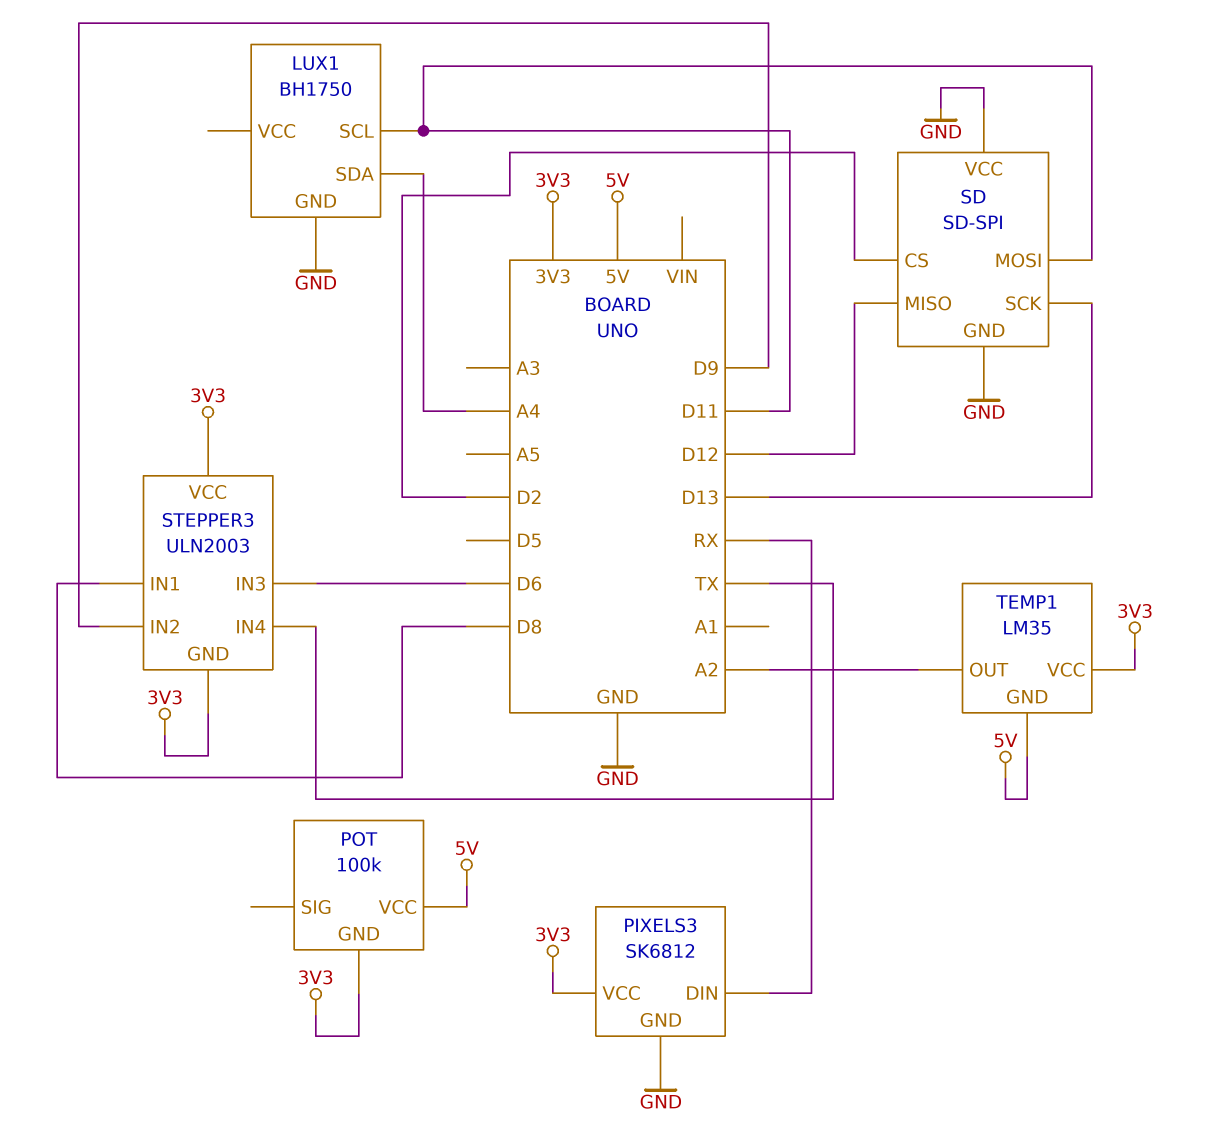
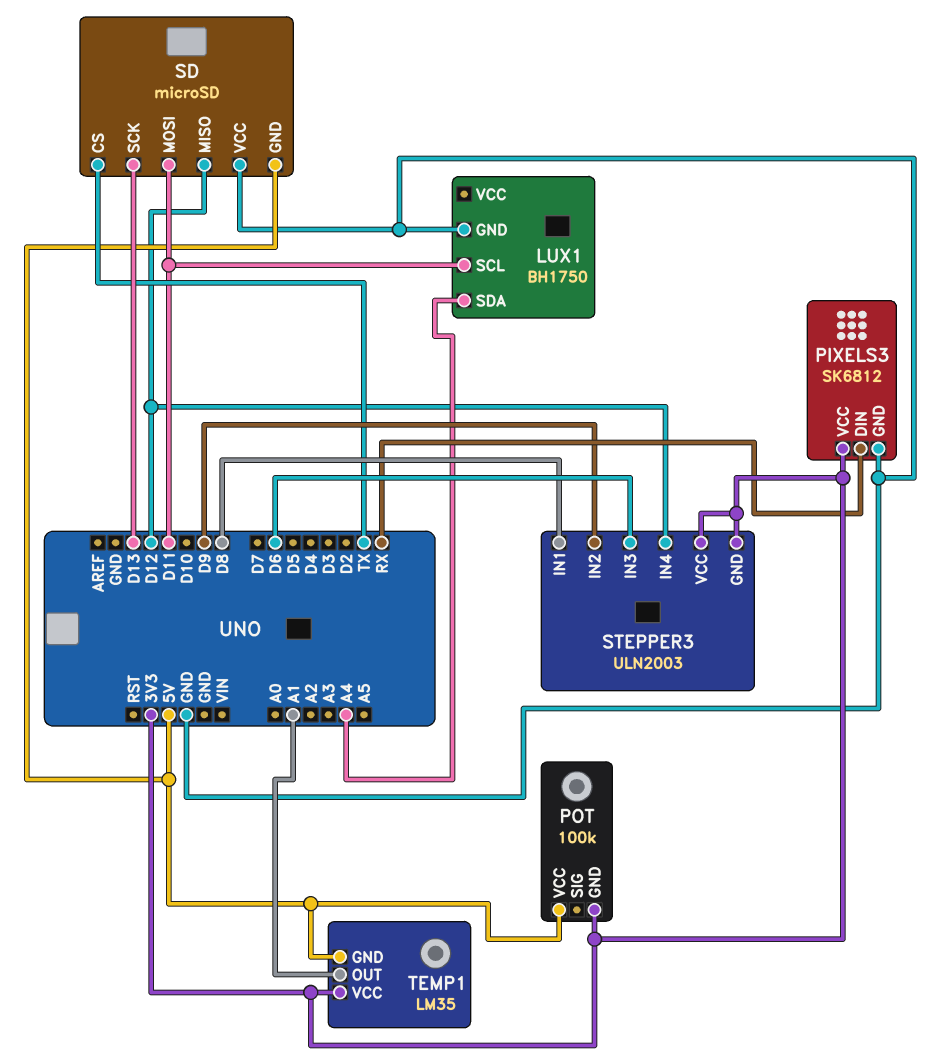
SD: SD-SPI -> microSD
SD pin CS: D2 -> TX
SD pin GND: GND -> 5V
STEPPER3 pin IN4: TX -> D12
TEMP1 pin OUT: A2 -> A1

